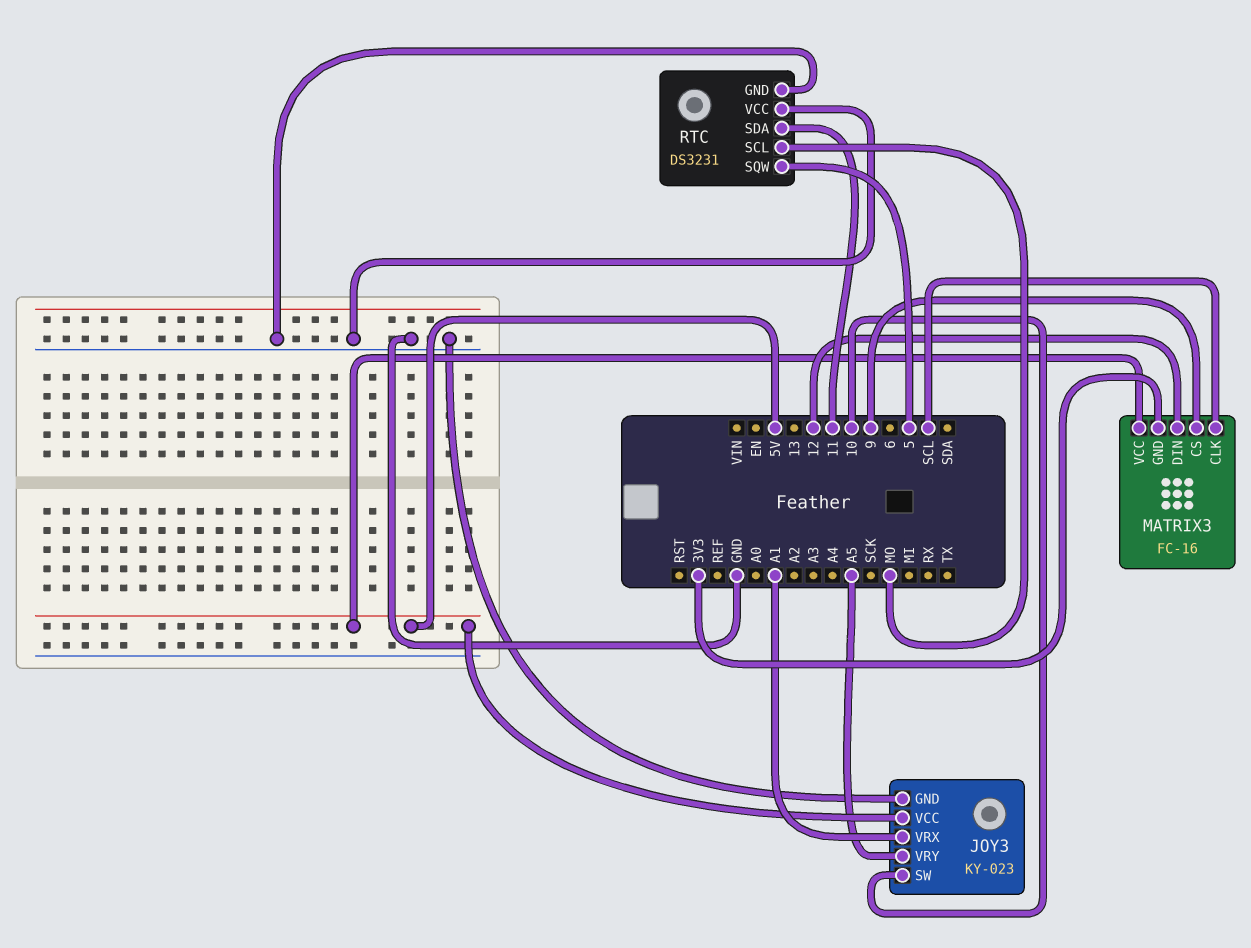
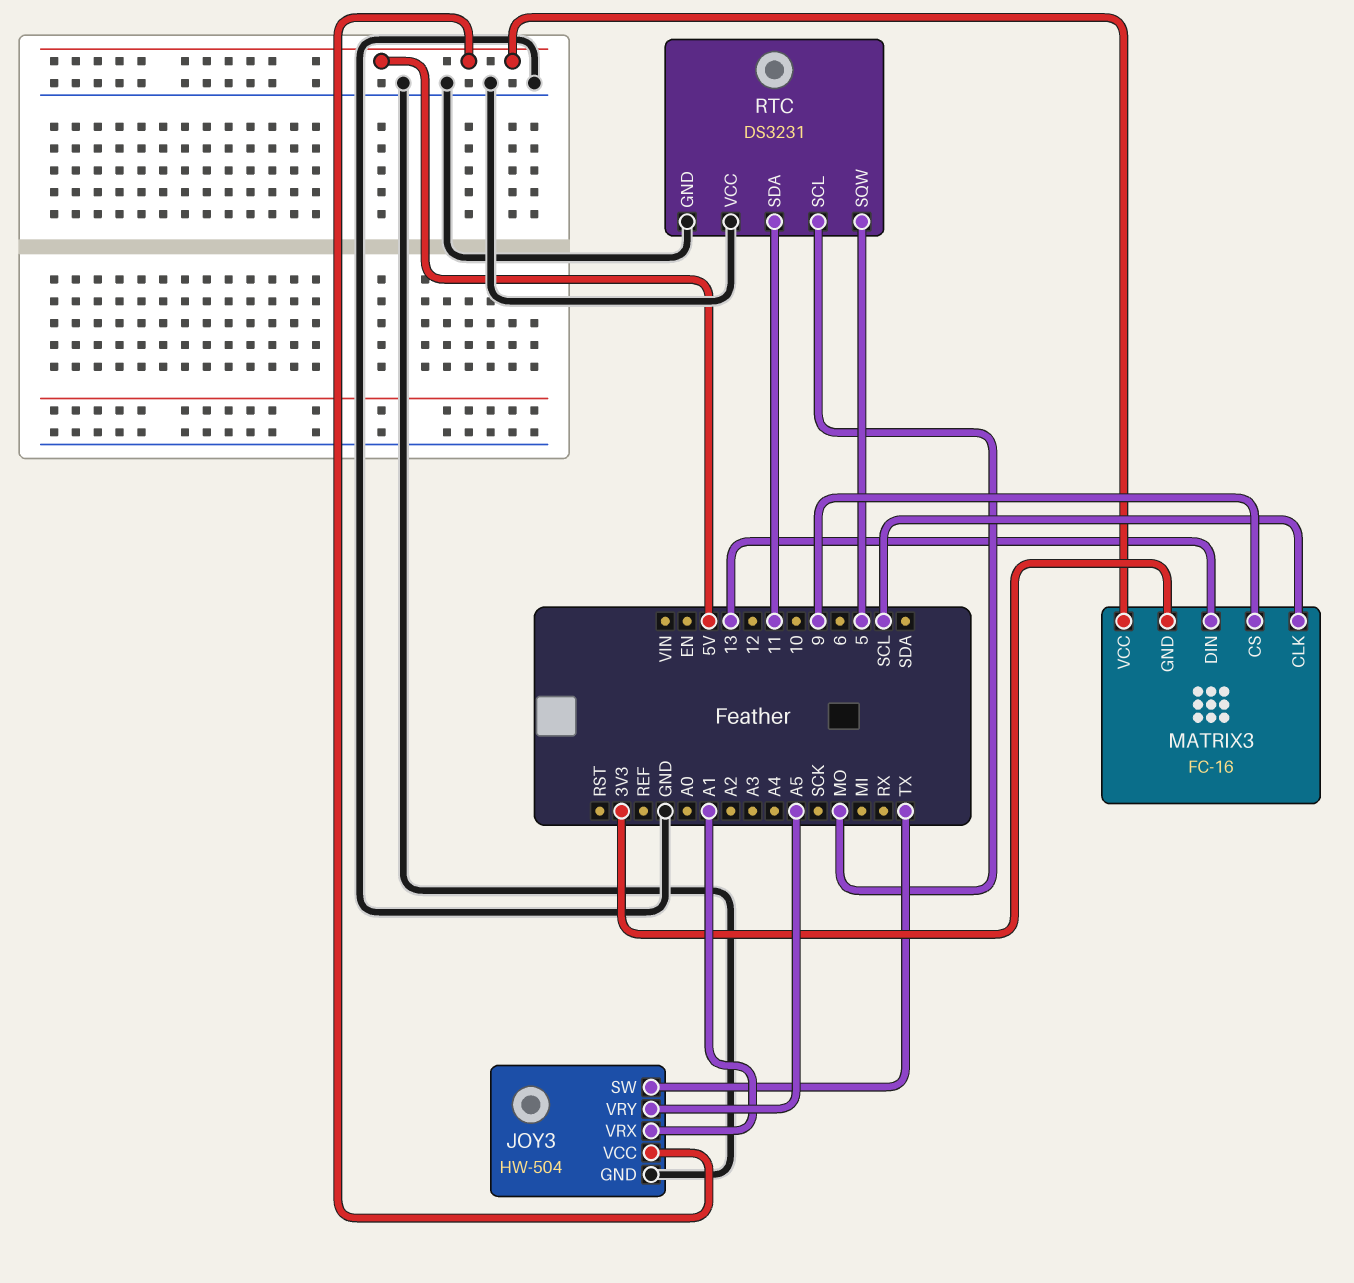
JOY3: KY-023 -> HW-504
JOY3 pin SW: 10 -> TX
MATRIX3 pin DIN: 12 -> 13

